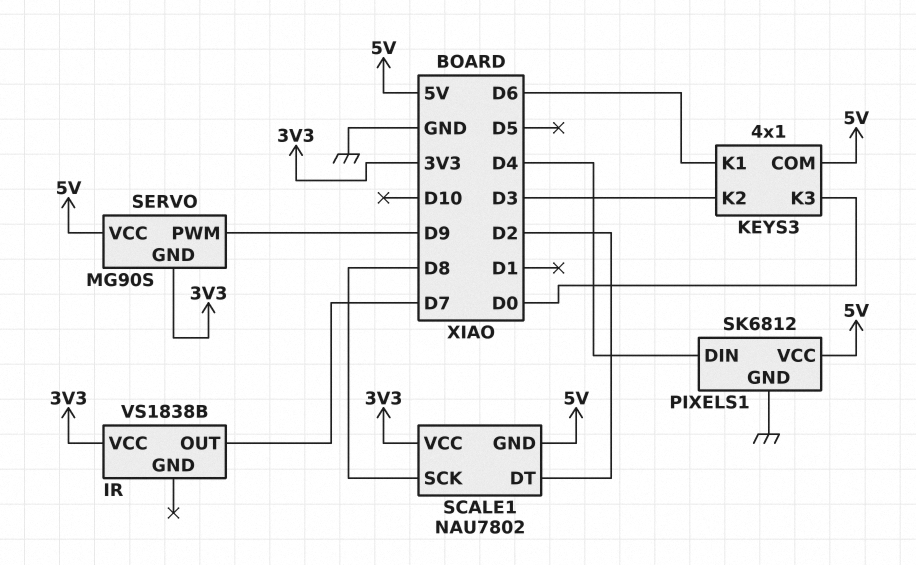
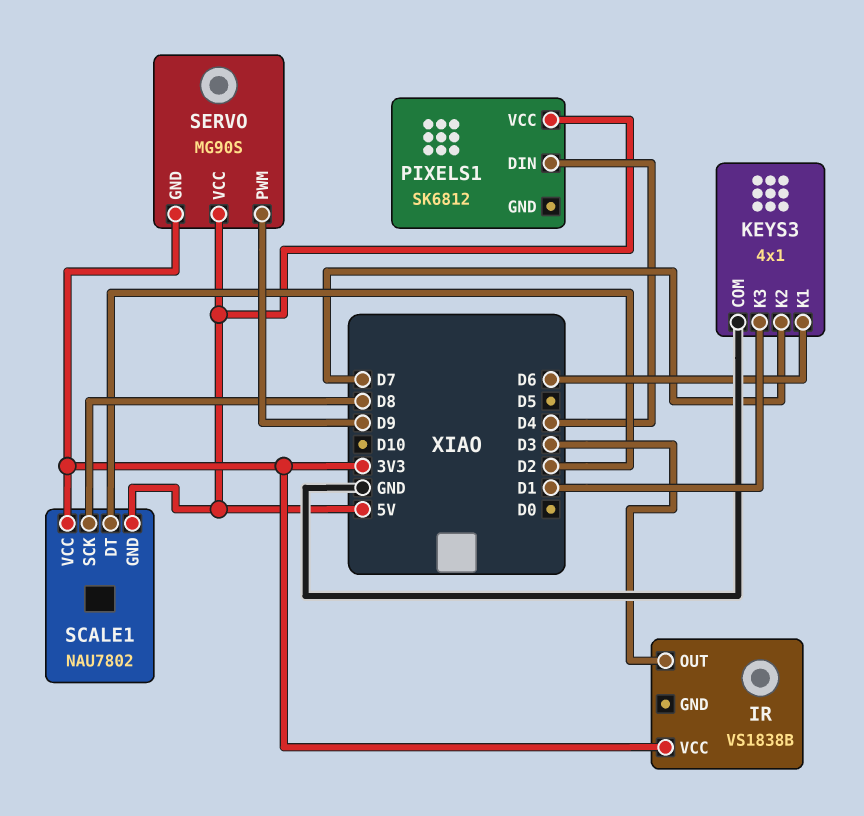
IR pin OUT: D7 -> D3
KEYS3 pin COM: 5V -> GND
KEYS3 pin K2: D3 -> D7
KEYS3 pin K3: D0 -> D1
PIXELS1 pin GND: GND -> none

